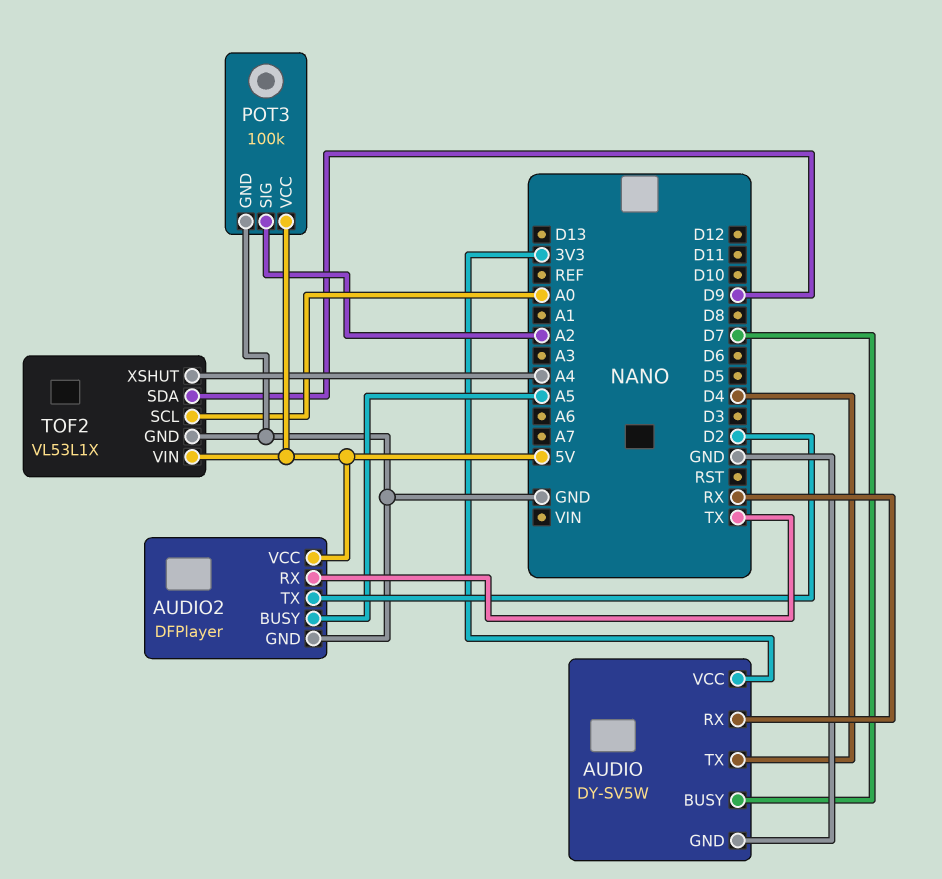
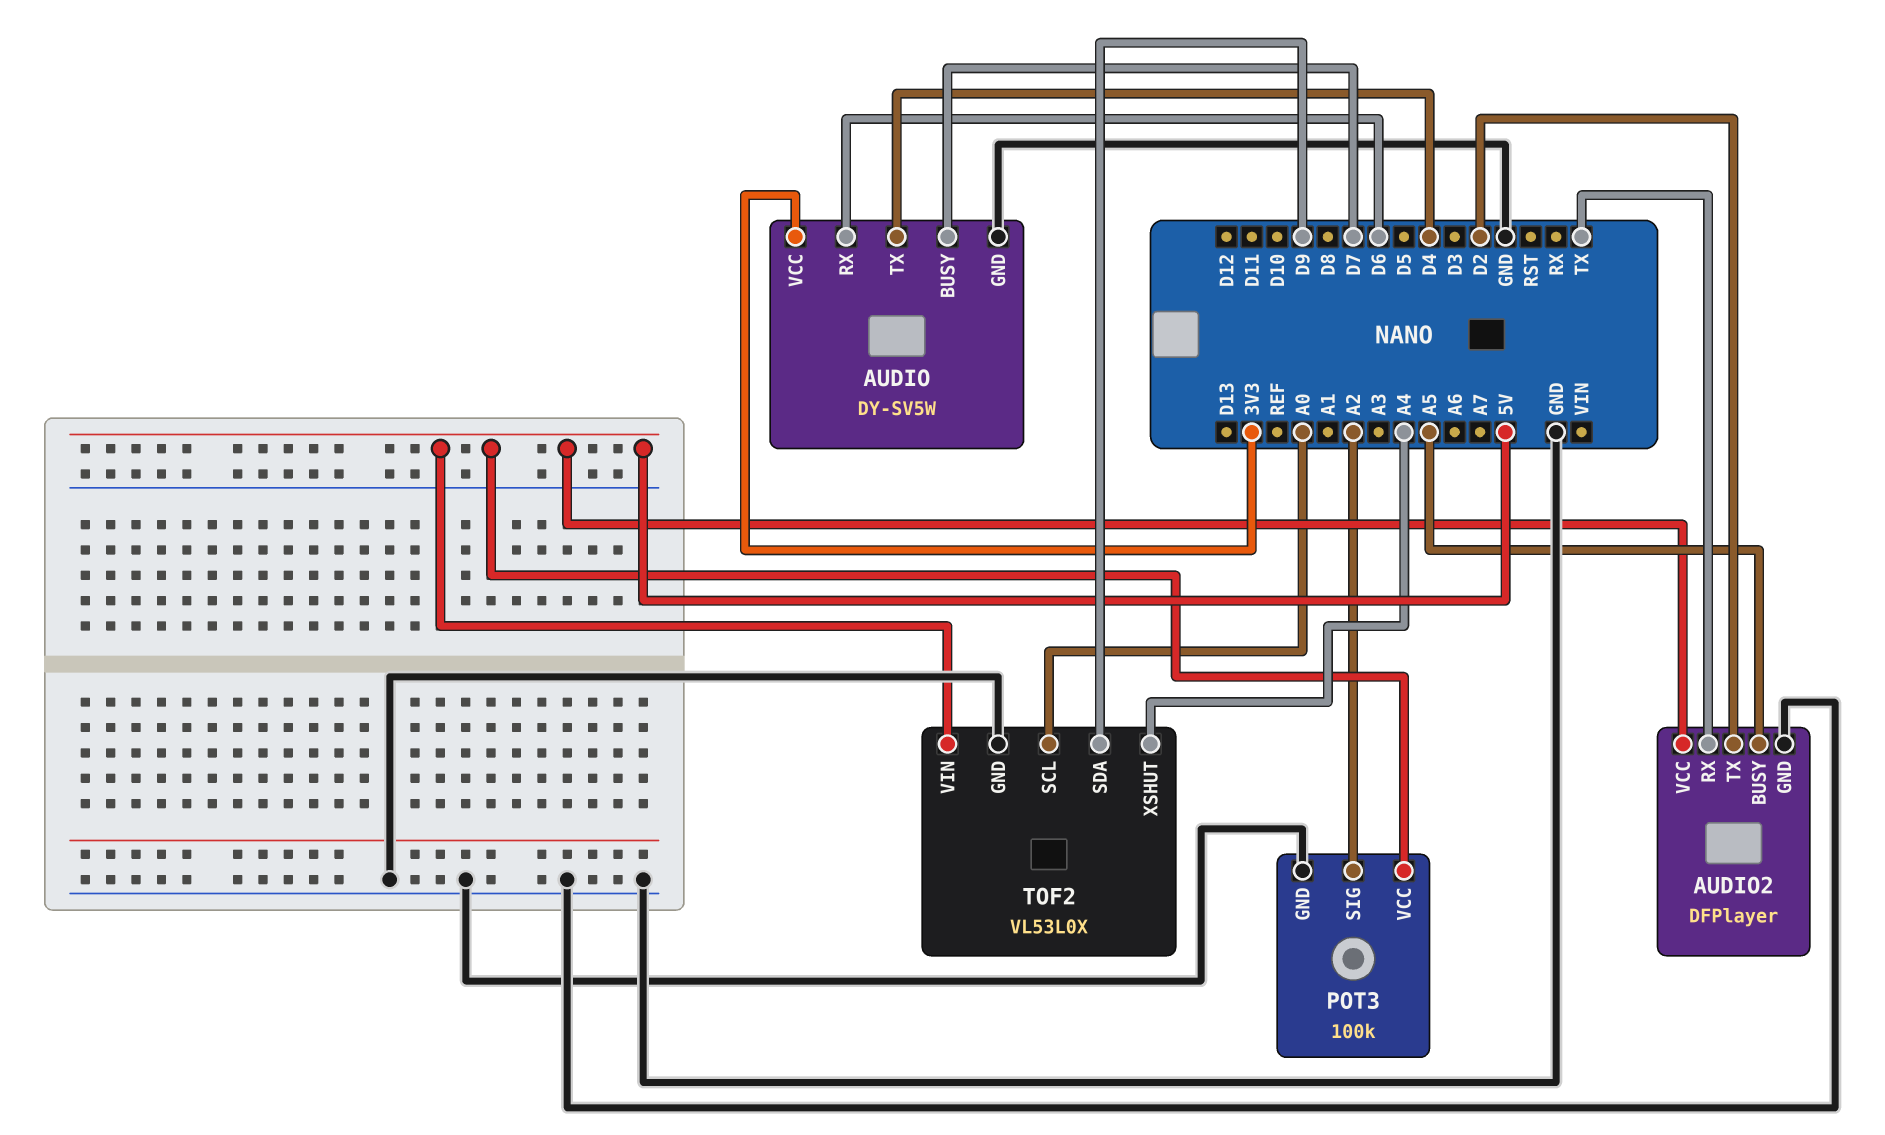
AUDIO pin RX: RX -> D6
TOF2: VL53L1X -> VL53L0X

